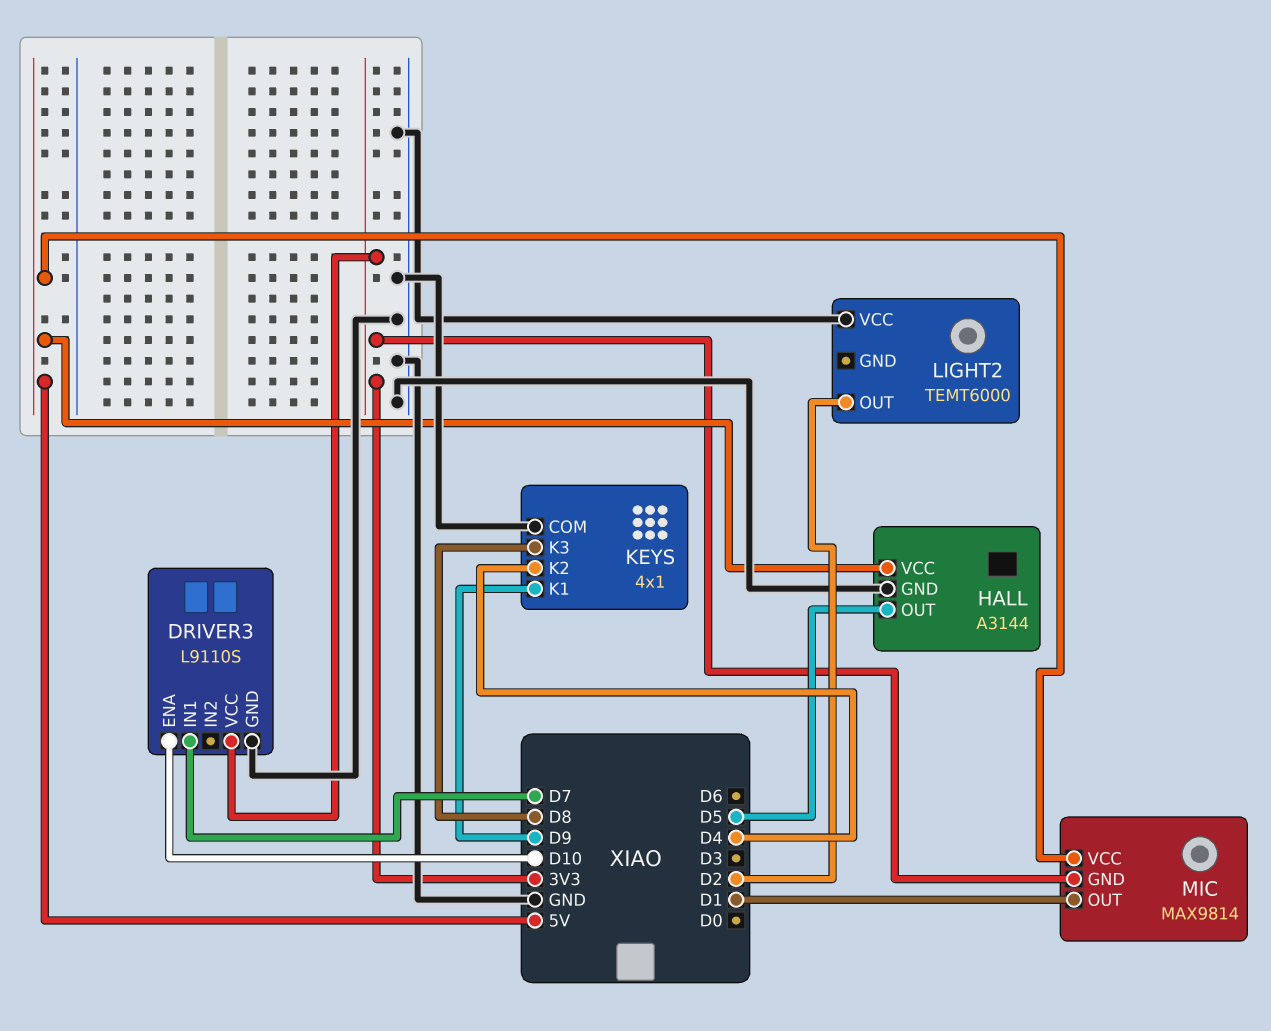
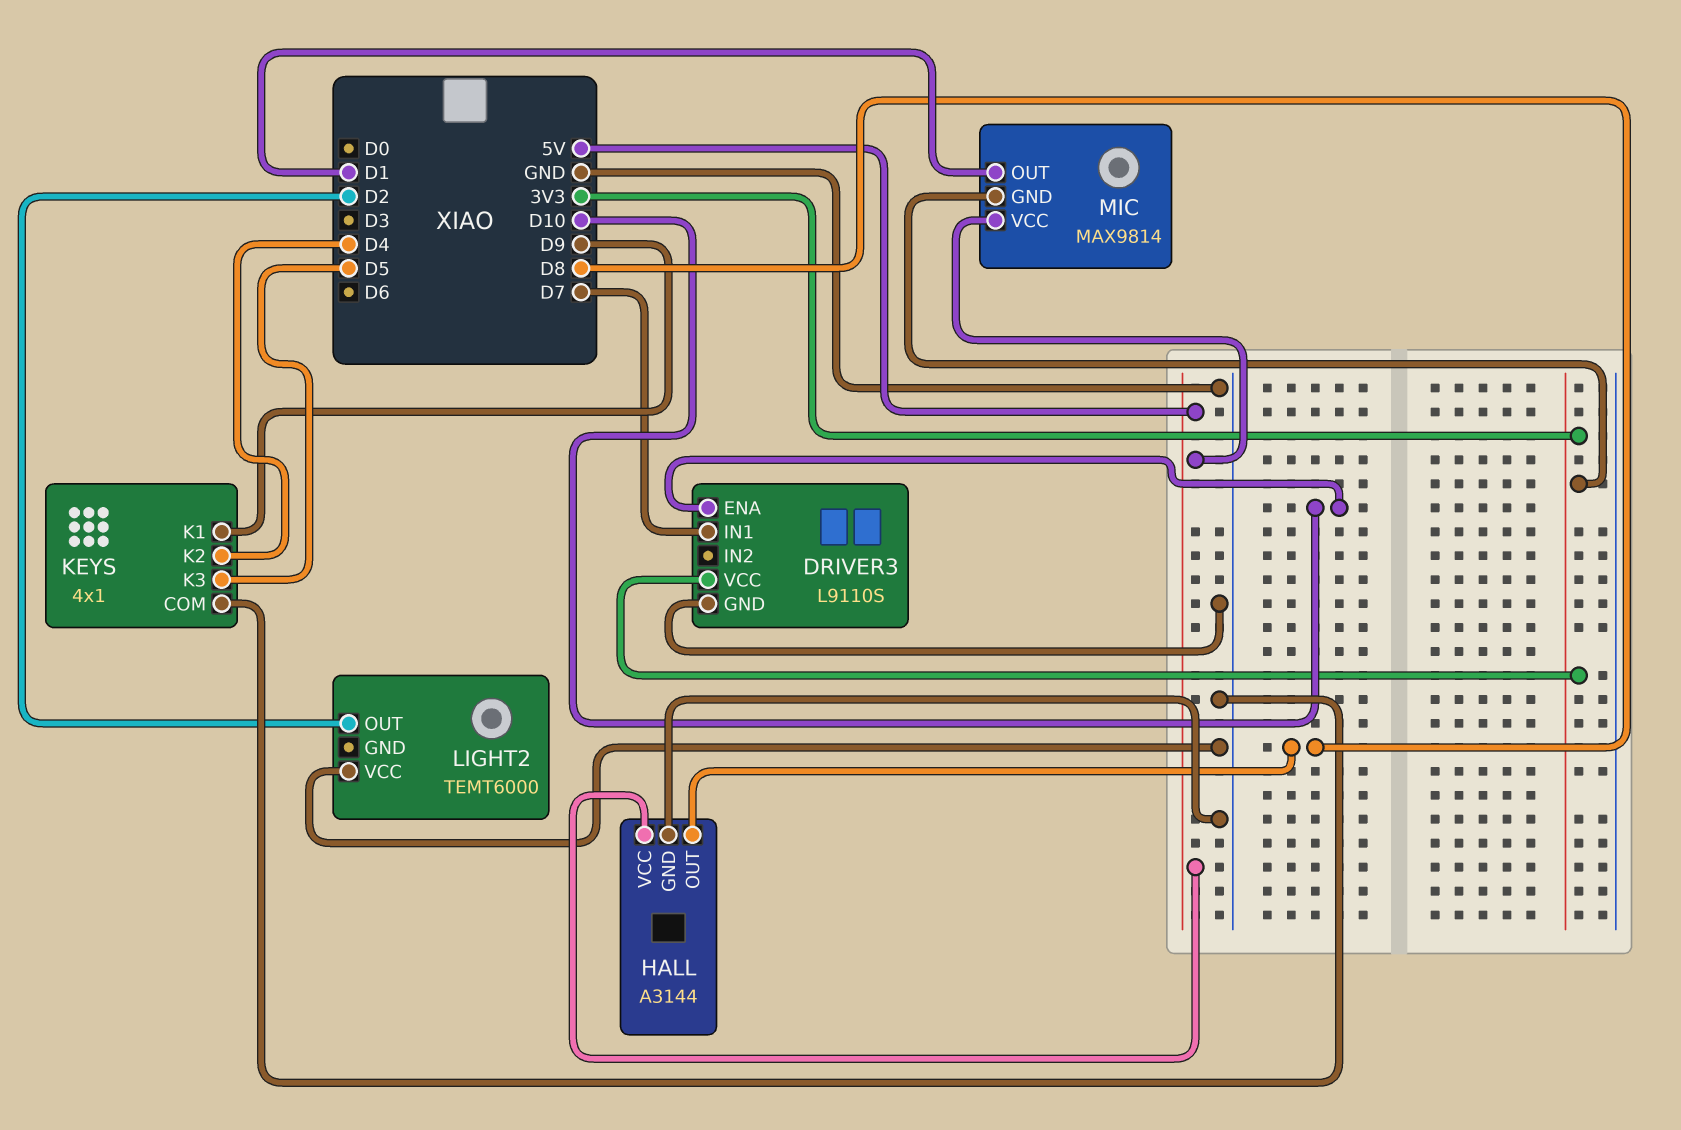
HALL pin OUT: D5 -> D8
KEYS pin K3: D8 -> D5

